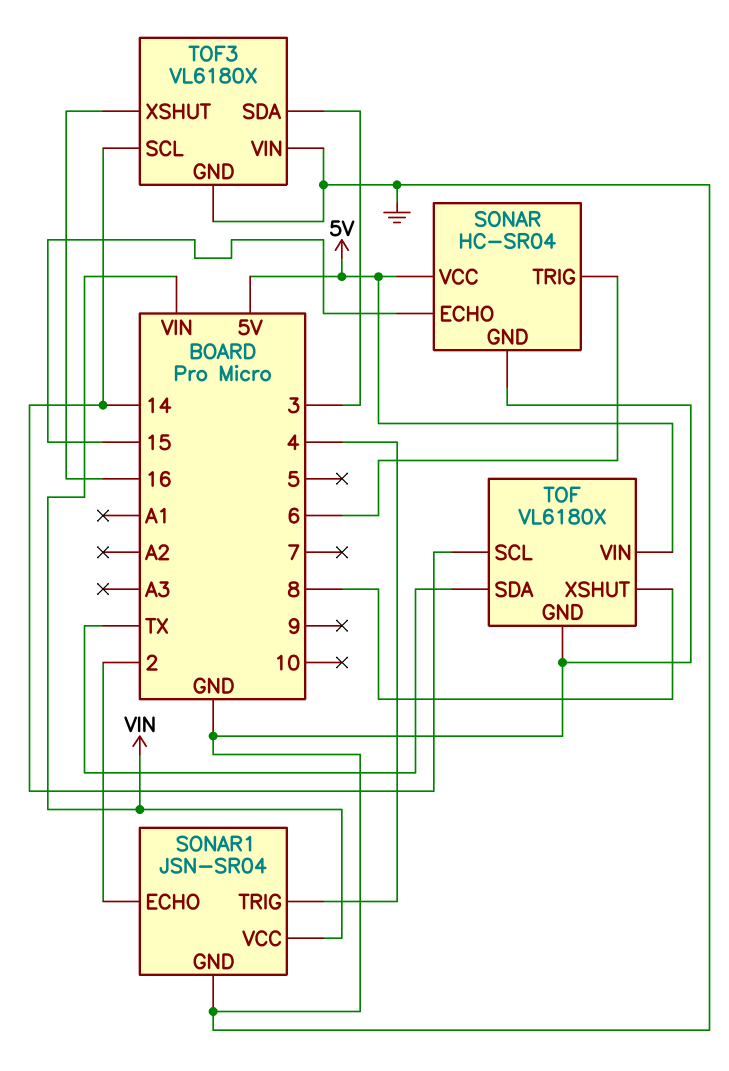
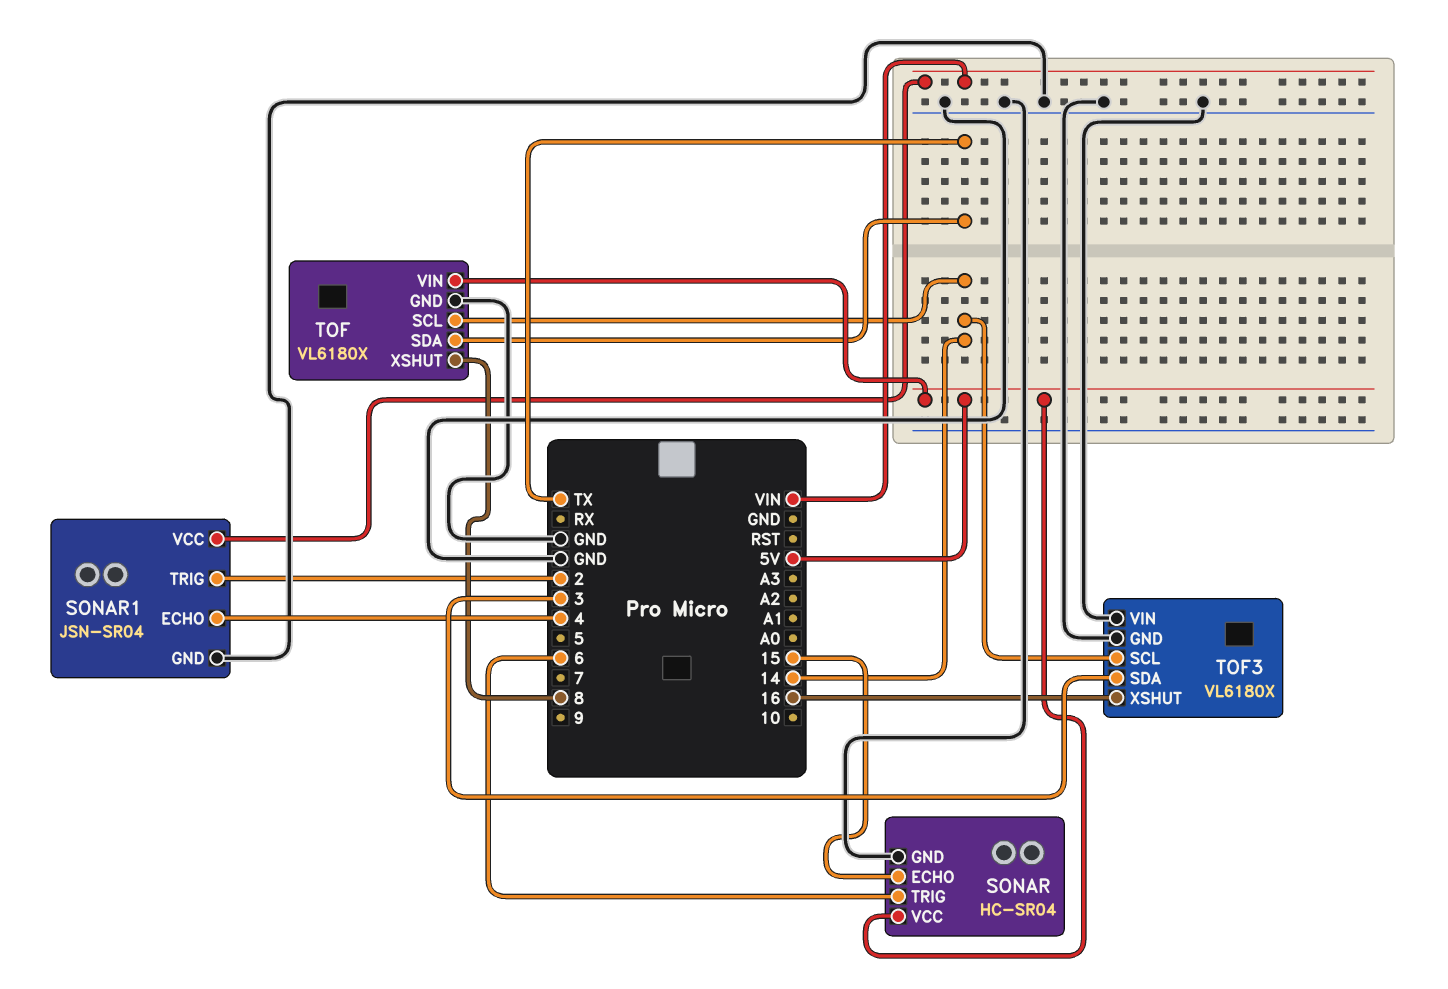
SONAR1 pin ECHO: 2 -> 4
SONAR1 pin TRIG: 4 -> 2

